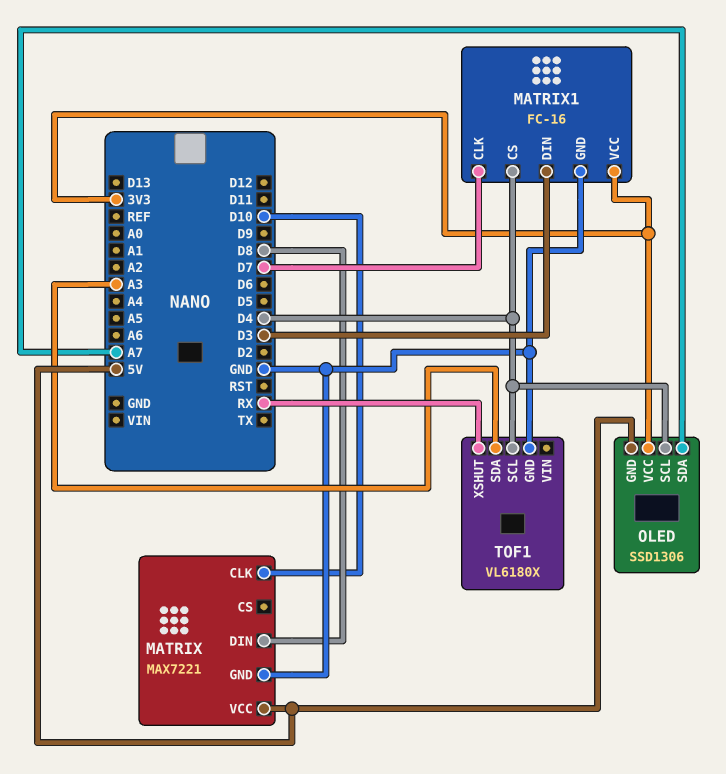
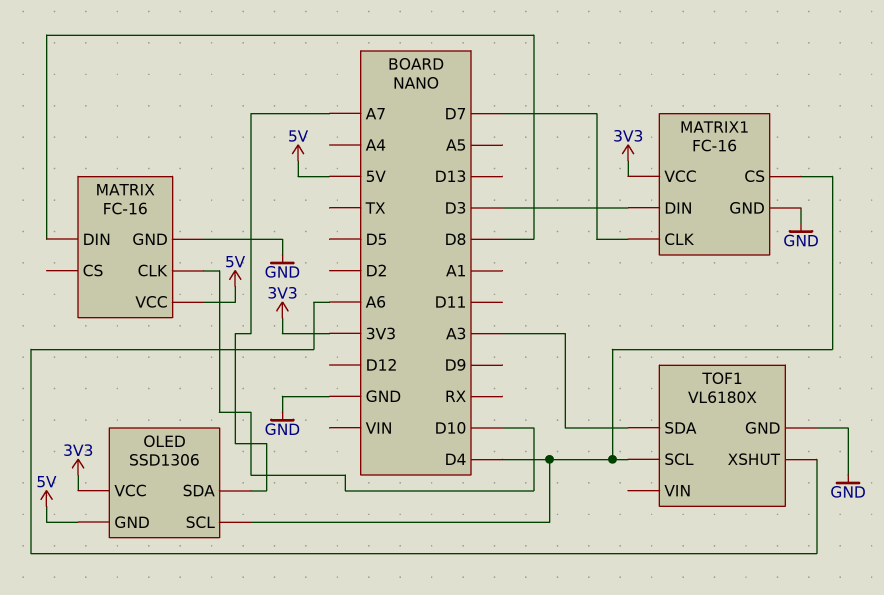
MATRIX: MAX7221 -> FC-16
TOF1 pin XSHUT: RX -> A6

